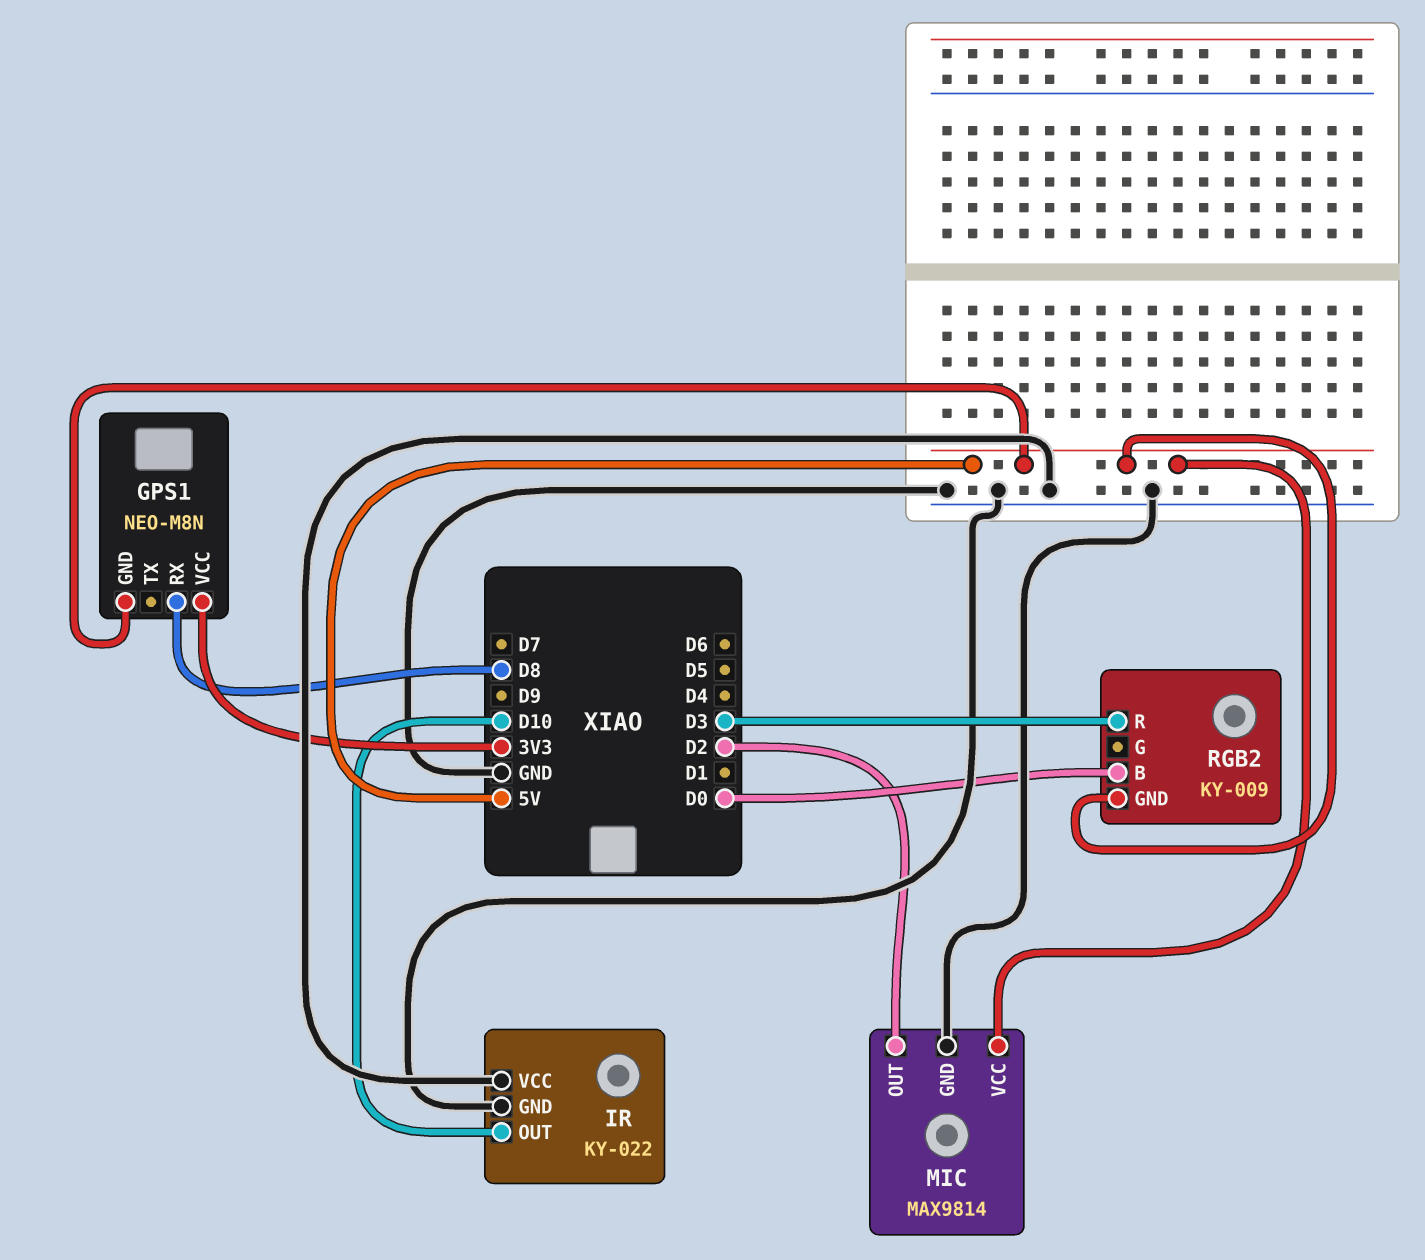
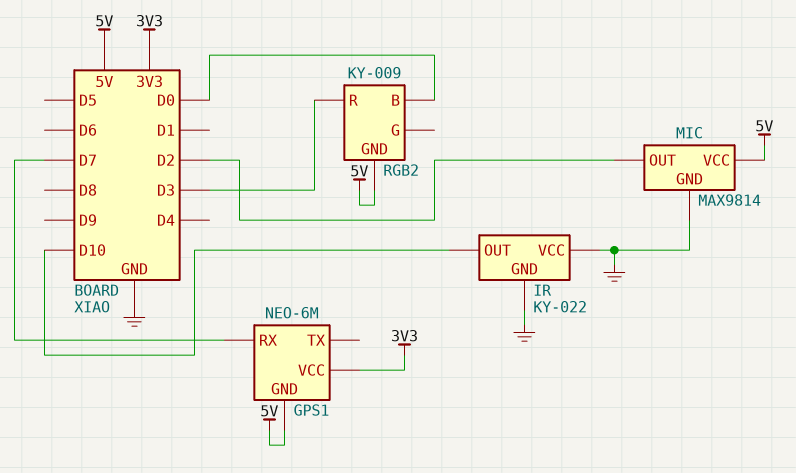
GPS1: NEO-M8N -> NEO-6M
GPS1 pin RX: D8 -> D7

